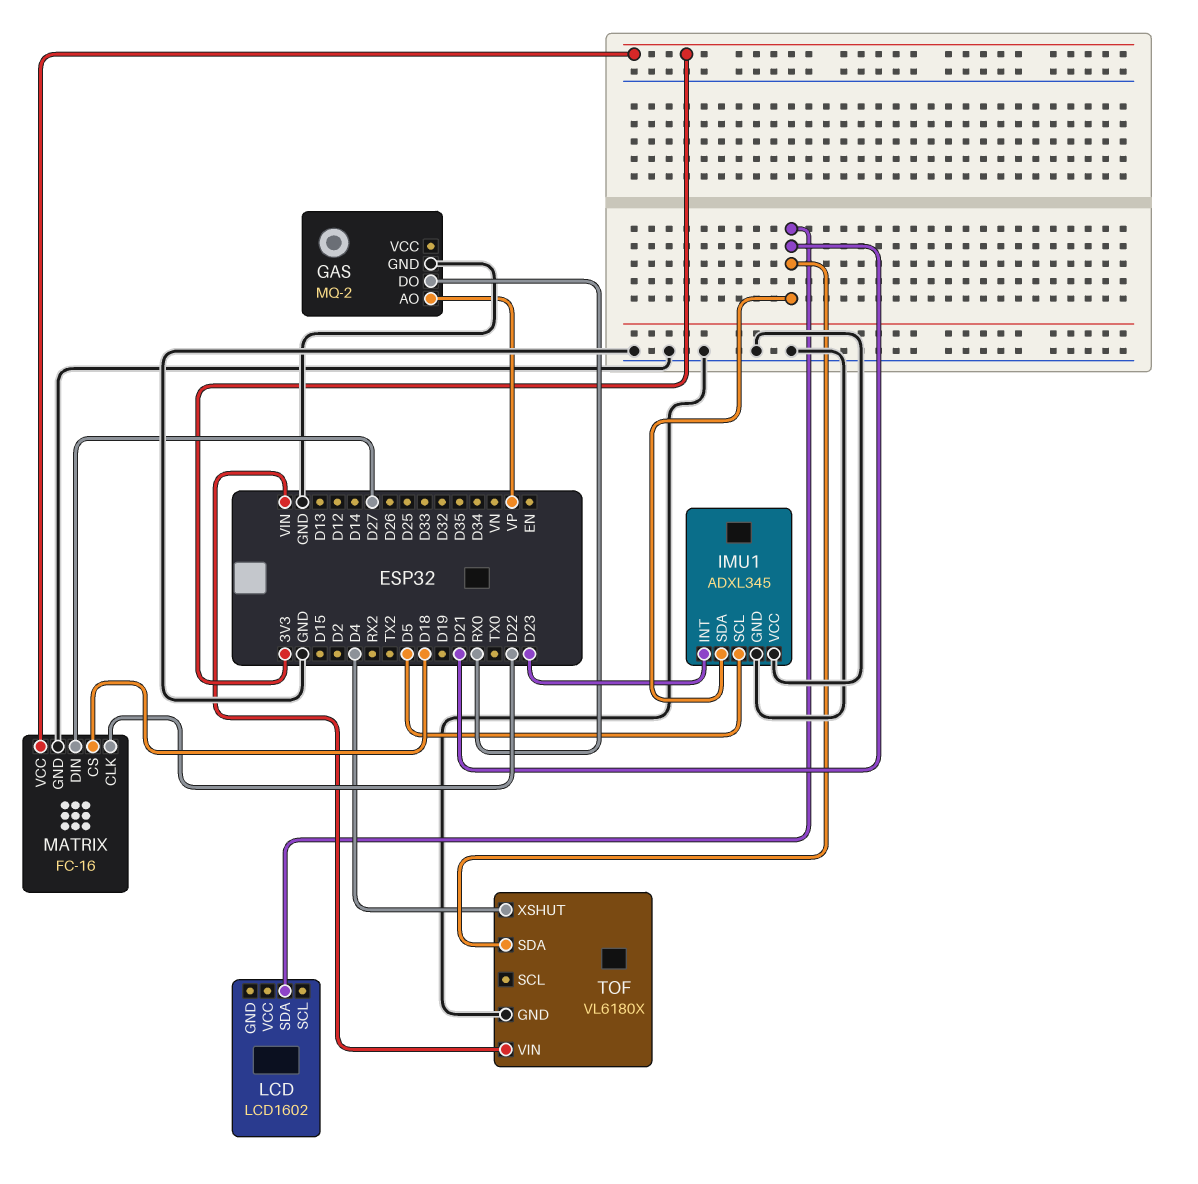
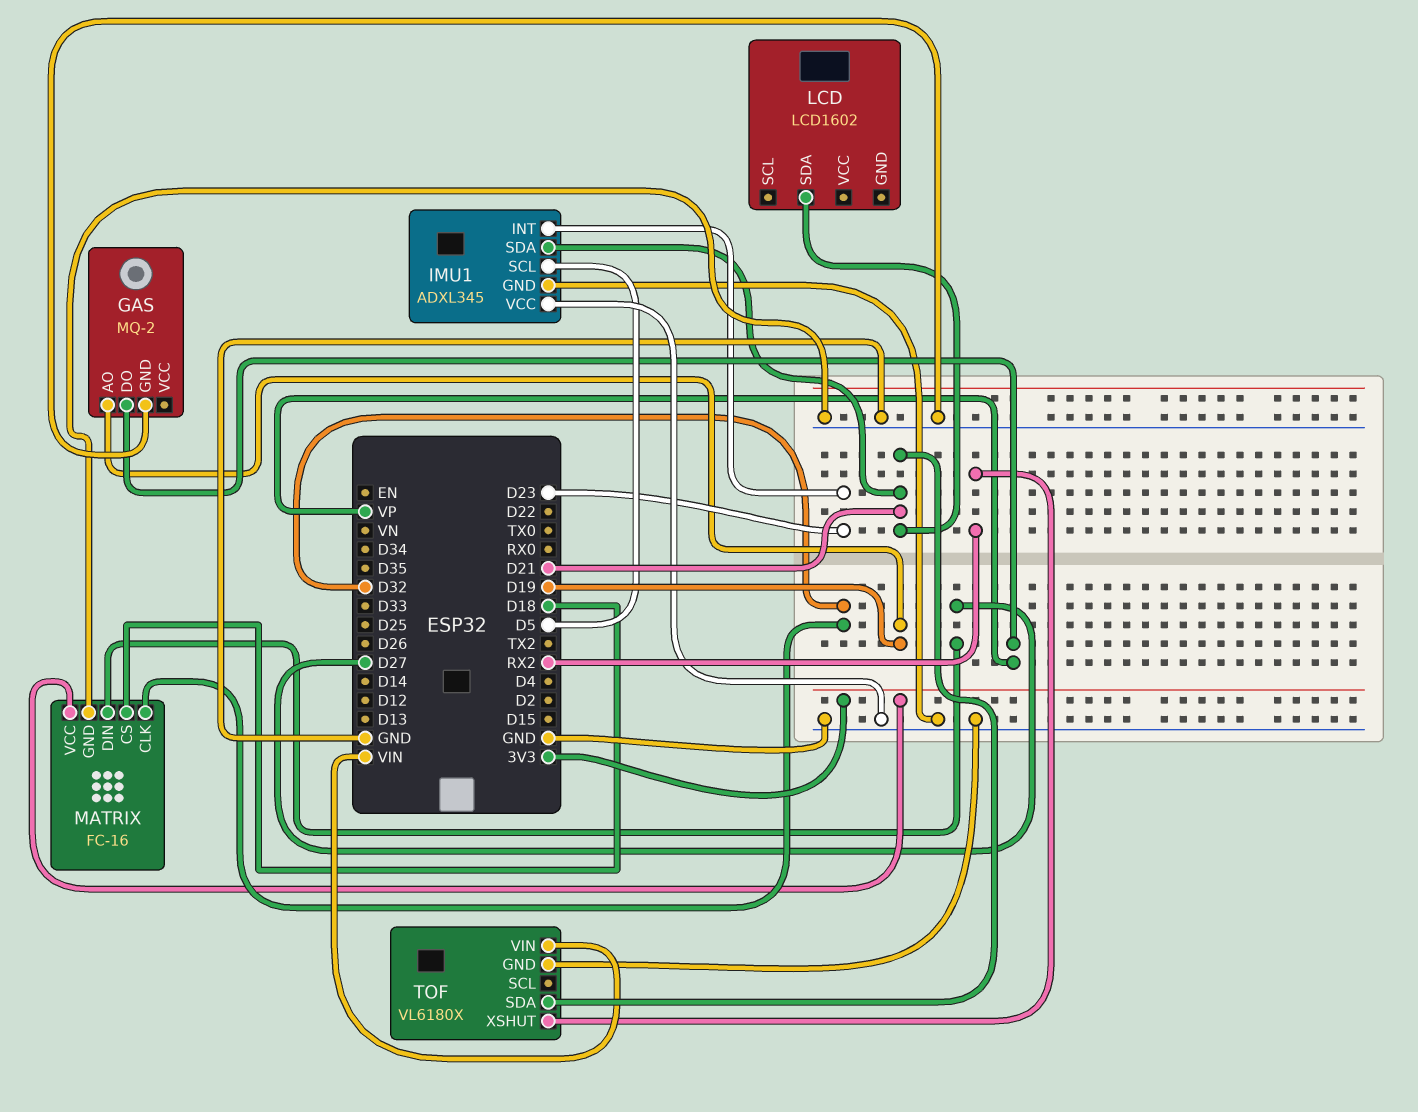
GAS pin AO: VP -> D19
GAS pin DO: RX0 -> VP
MATRIX pin CLK: D22 -> D32
TOF pin XSHUT: D4 -> RX2

